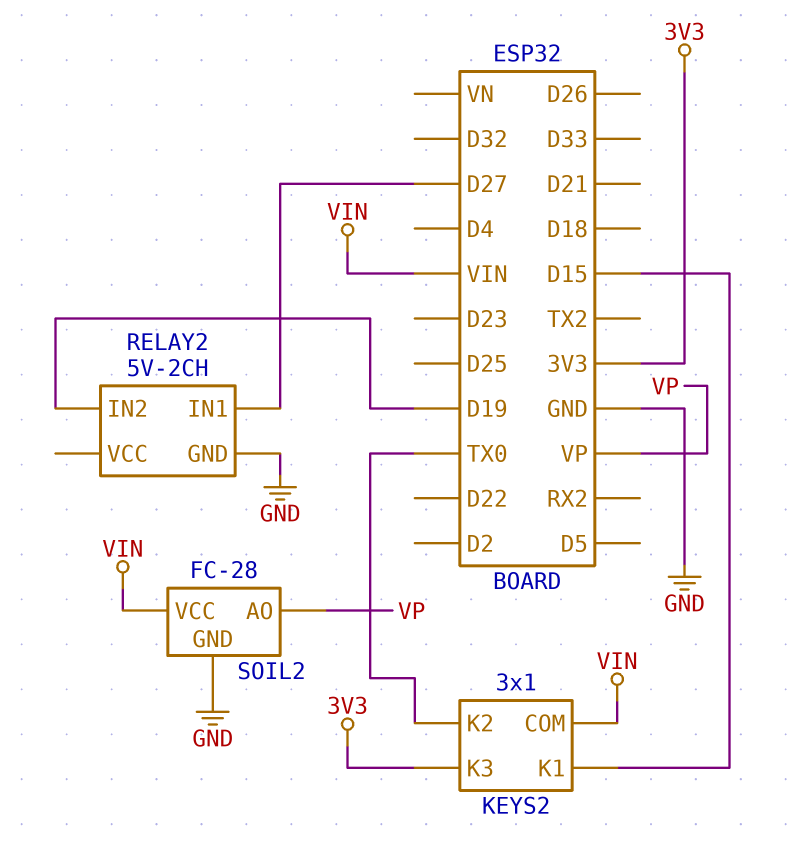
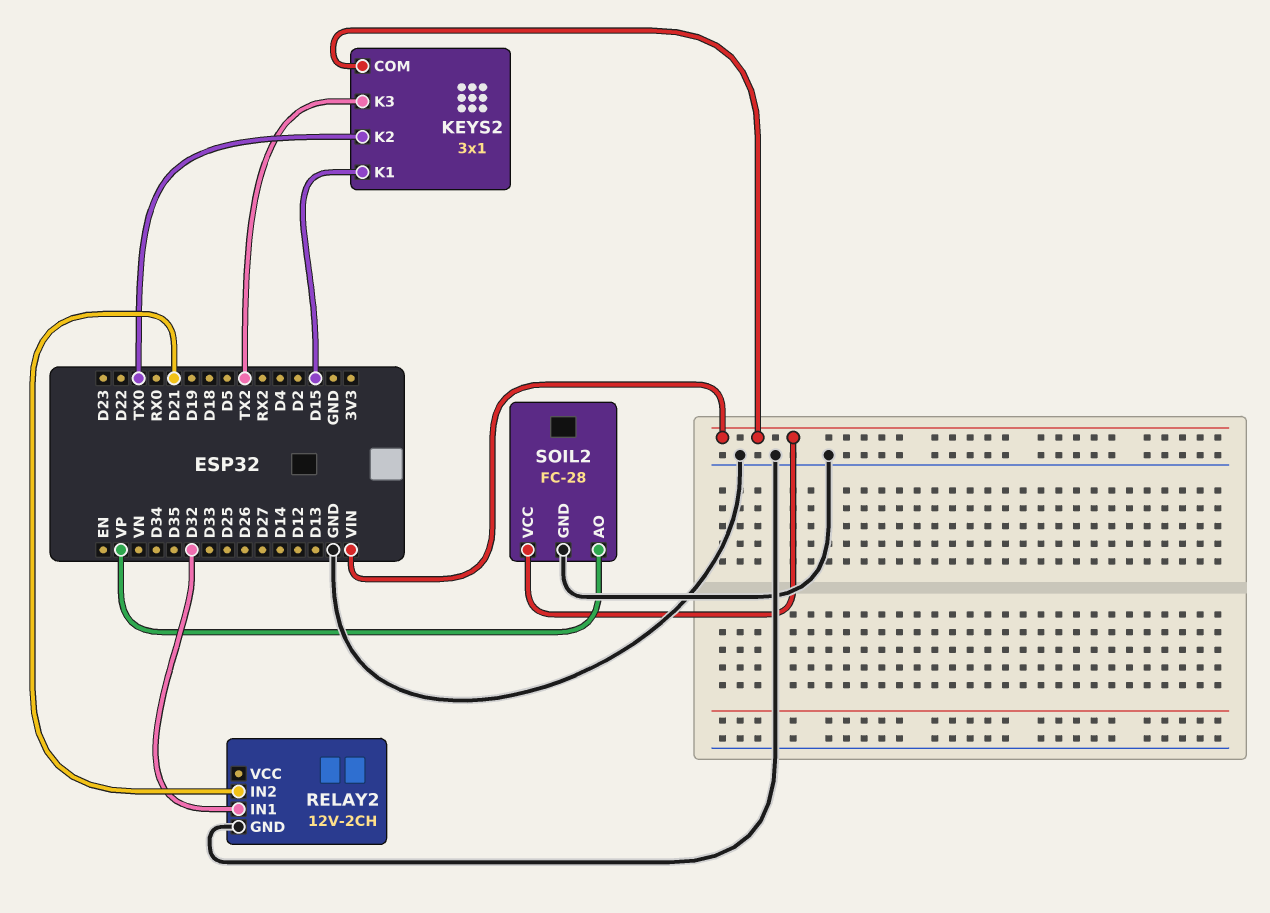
KEYS2 pin K3: 3V3 -> TX2
RELAY2: 5V-2CH -> 12V-2CH
RELAY2 pin IN1: D27 -> D32
RELAY2 pin IN2: D19 -> D21

